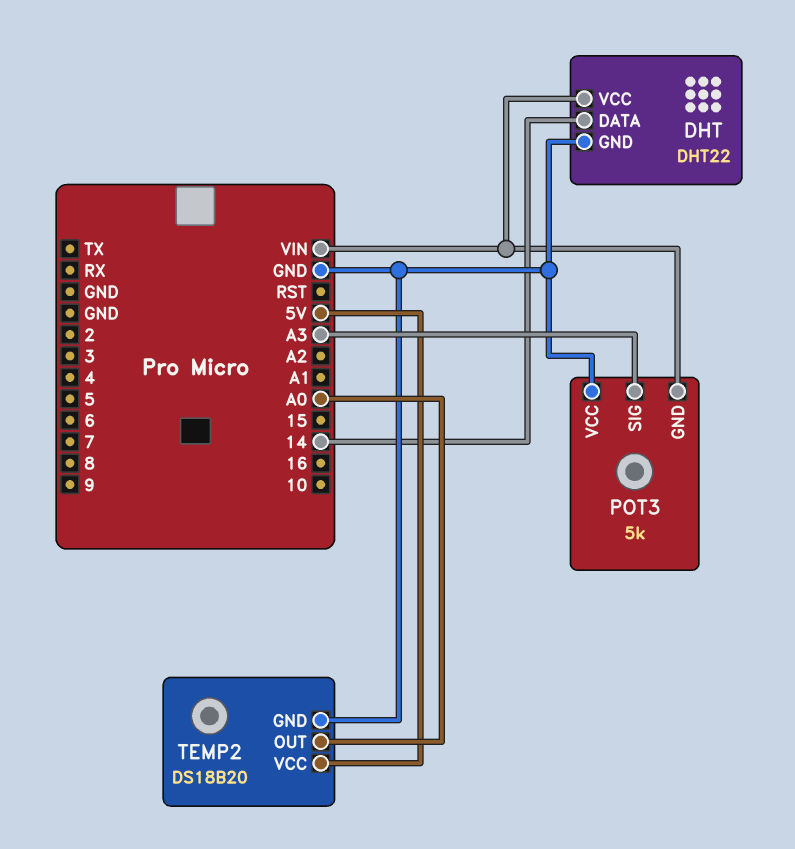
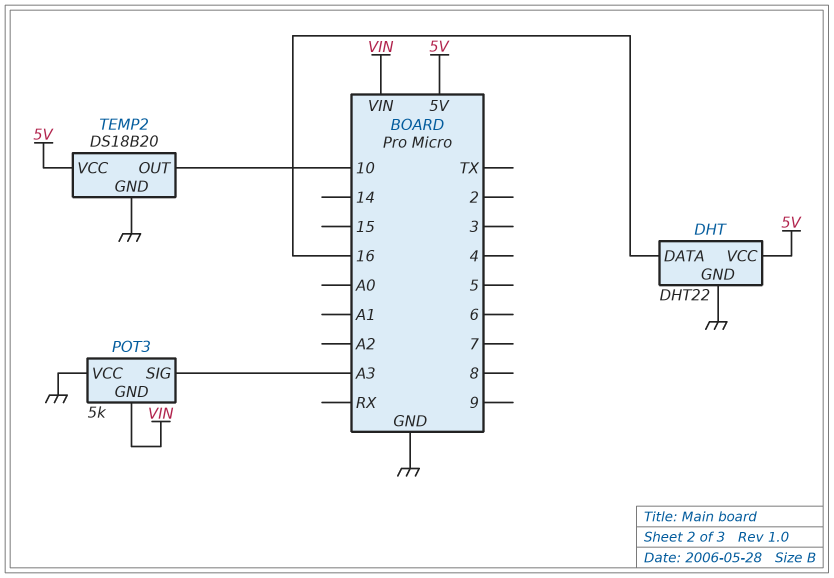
DHT pin DATA: 14 -> 16
DHT pin VCC: VIN -> 5V
TEMP2 pin OUT: A0 -> 10

